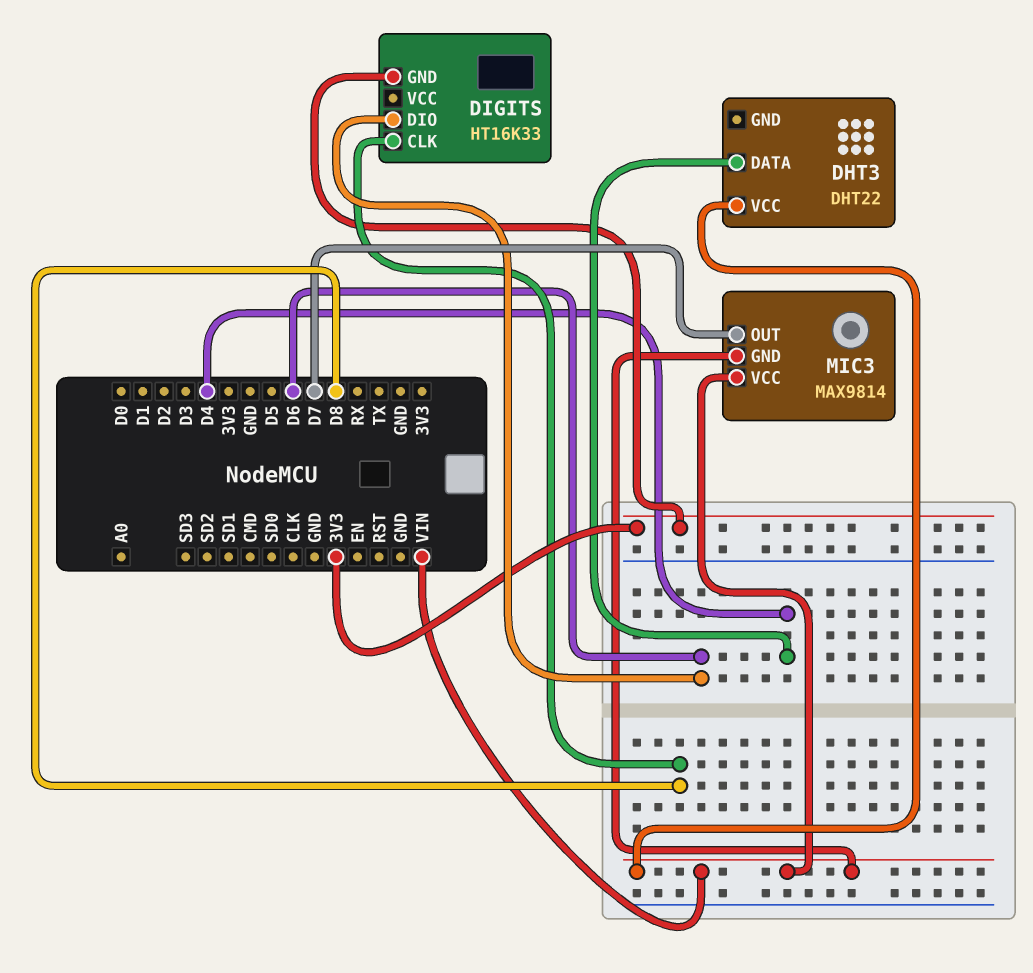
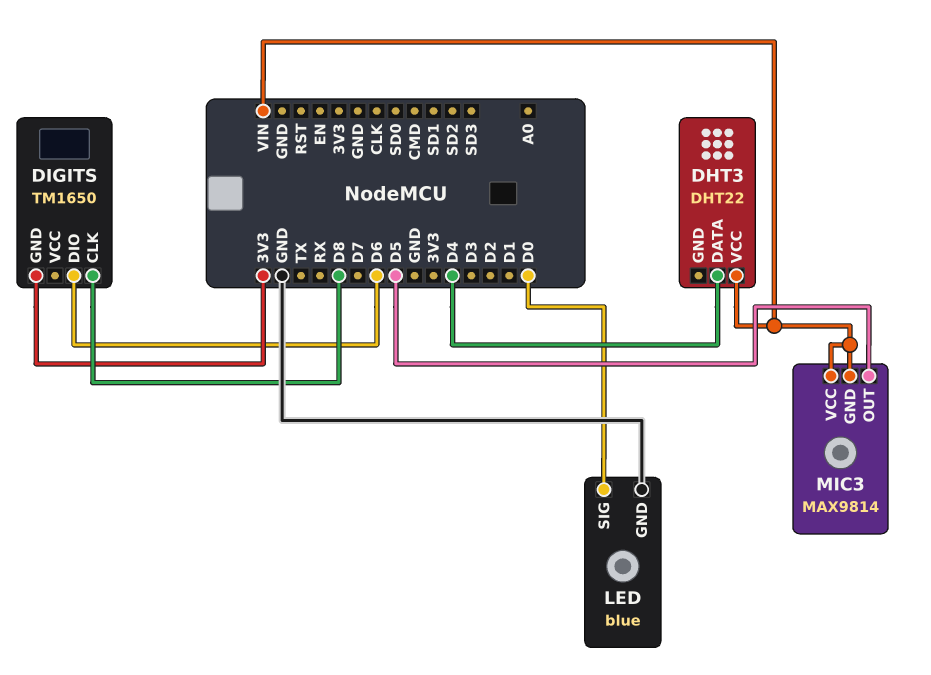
DIGITS: HT16K33 -> TM1650
LED: none -> blue
LED pin GND: none -> GND
LED pin SIG: none -> D0
MIC3 pin OUT: D7 -> D5

